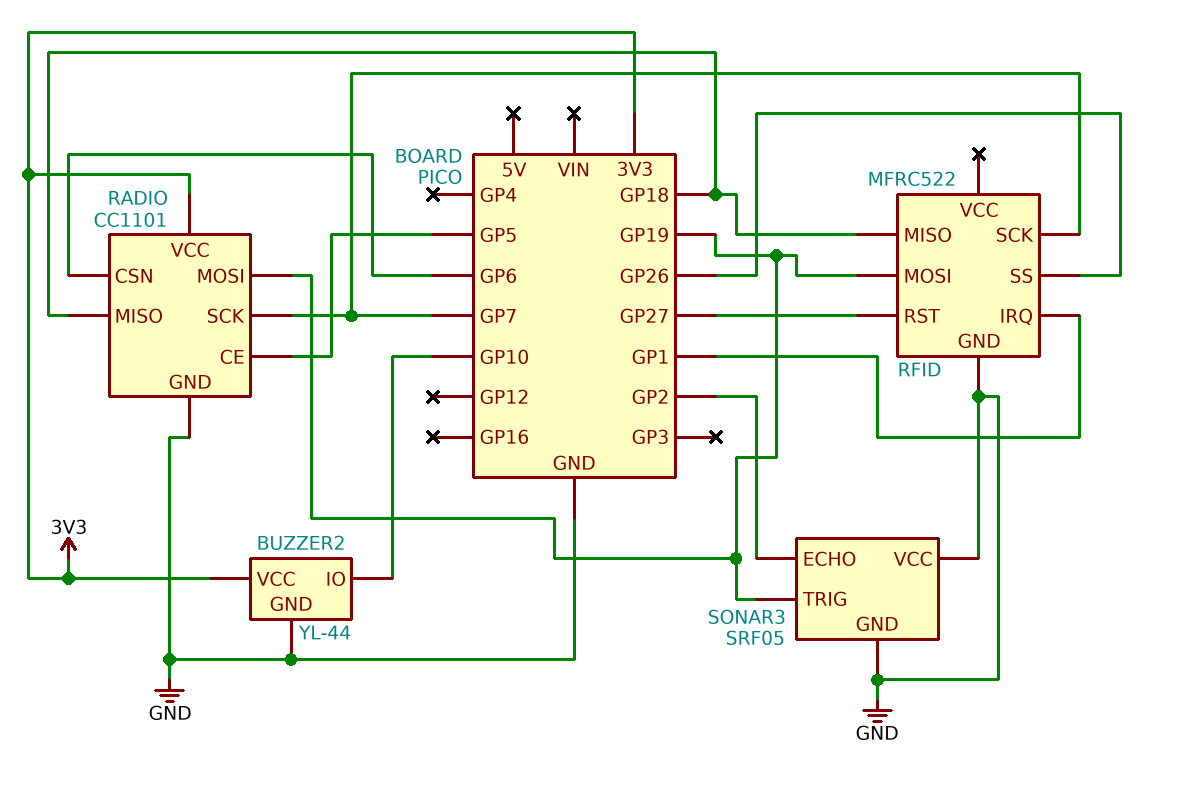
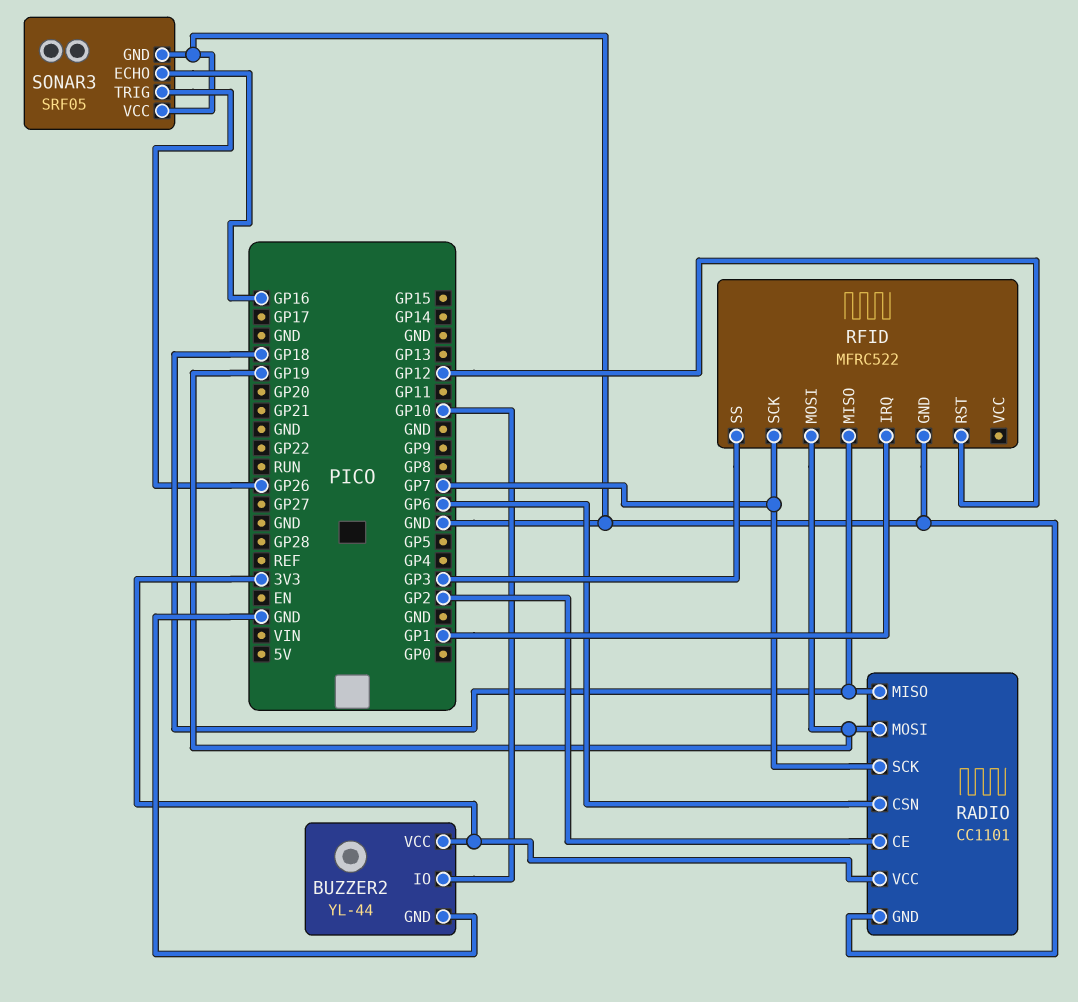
RADIO pin CE: GP5 -> GP2
RFID pin RST: GP27 -> GP12
RFID pin SS: GP26 -> GP3
SONAR3 pin ECHO: GP2 -> GP16
SONAR3 pin TRIG: GP19 -> GP26

